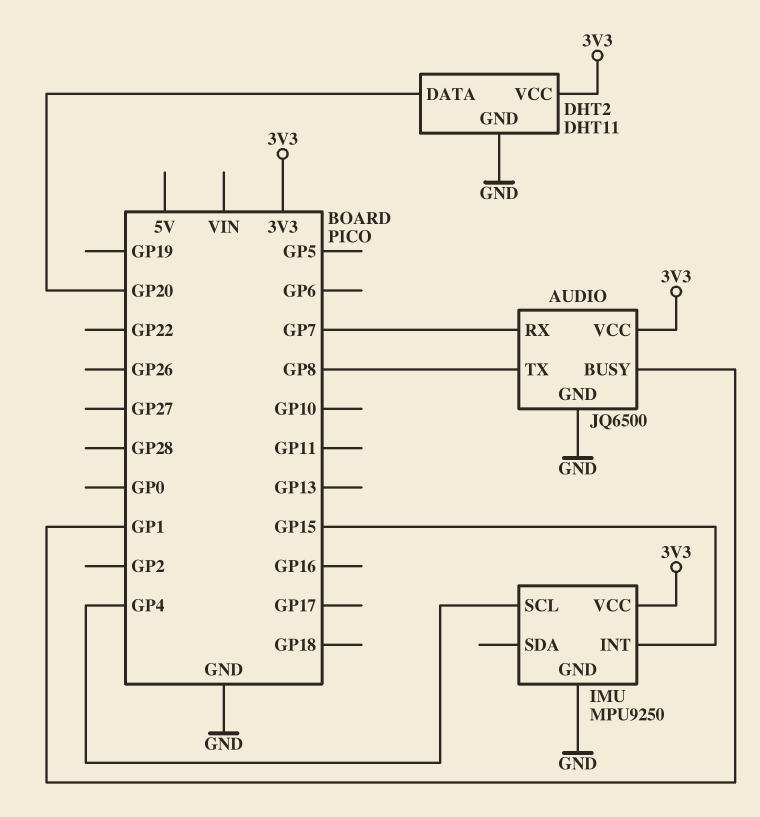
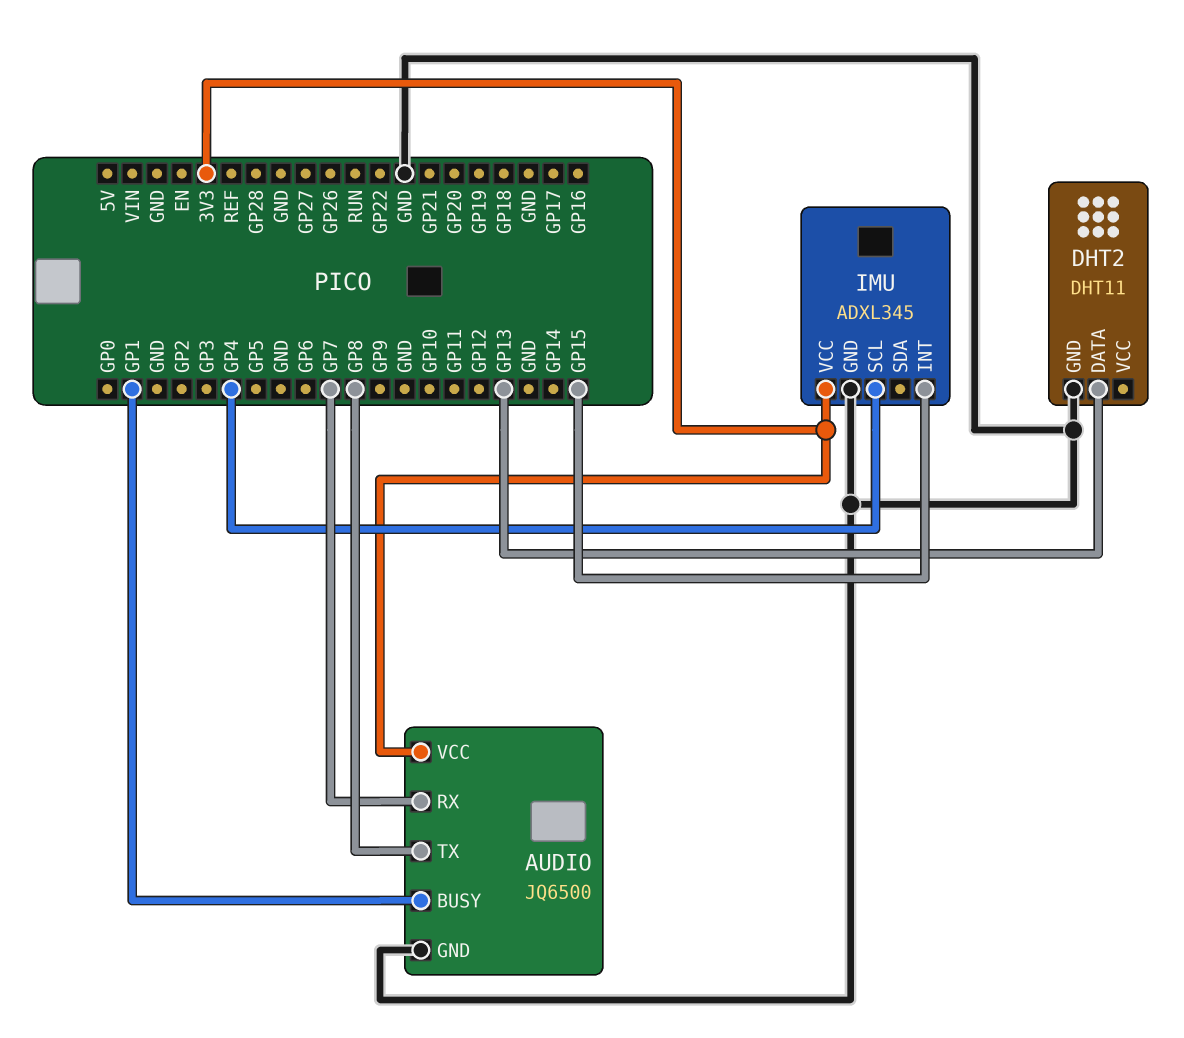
DHT2 pin DATA: GP20 -> GP13
DHT2 pin VCC: 3V3 -> none
IMU: MPU9250 -> ADXL345

